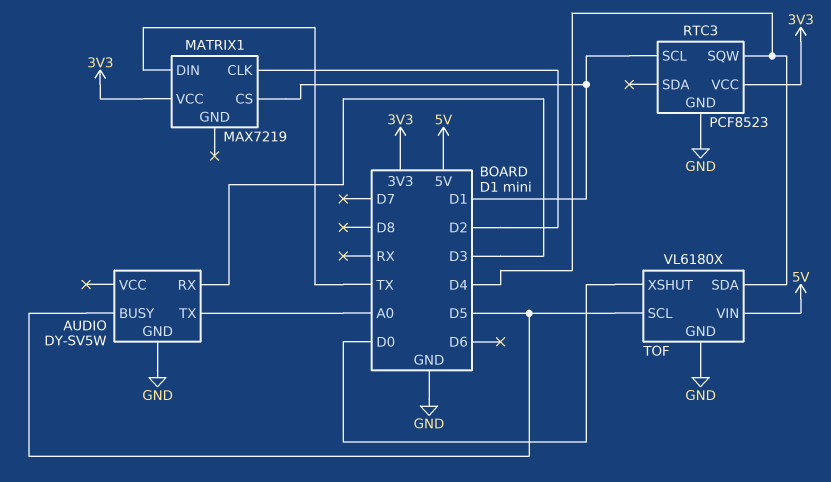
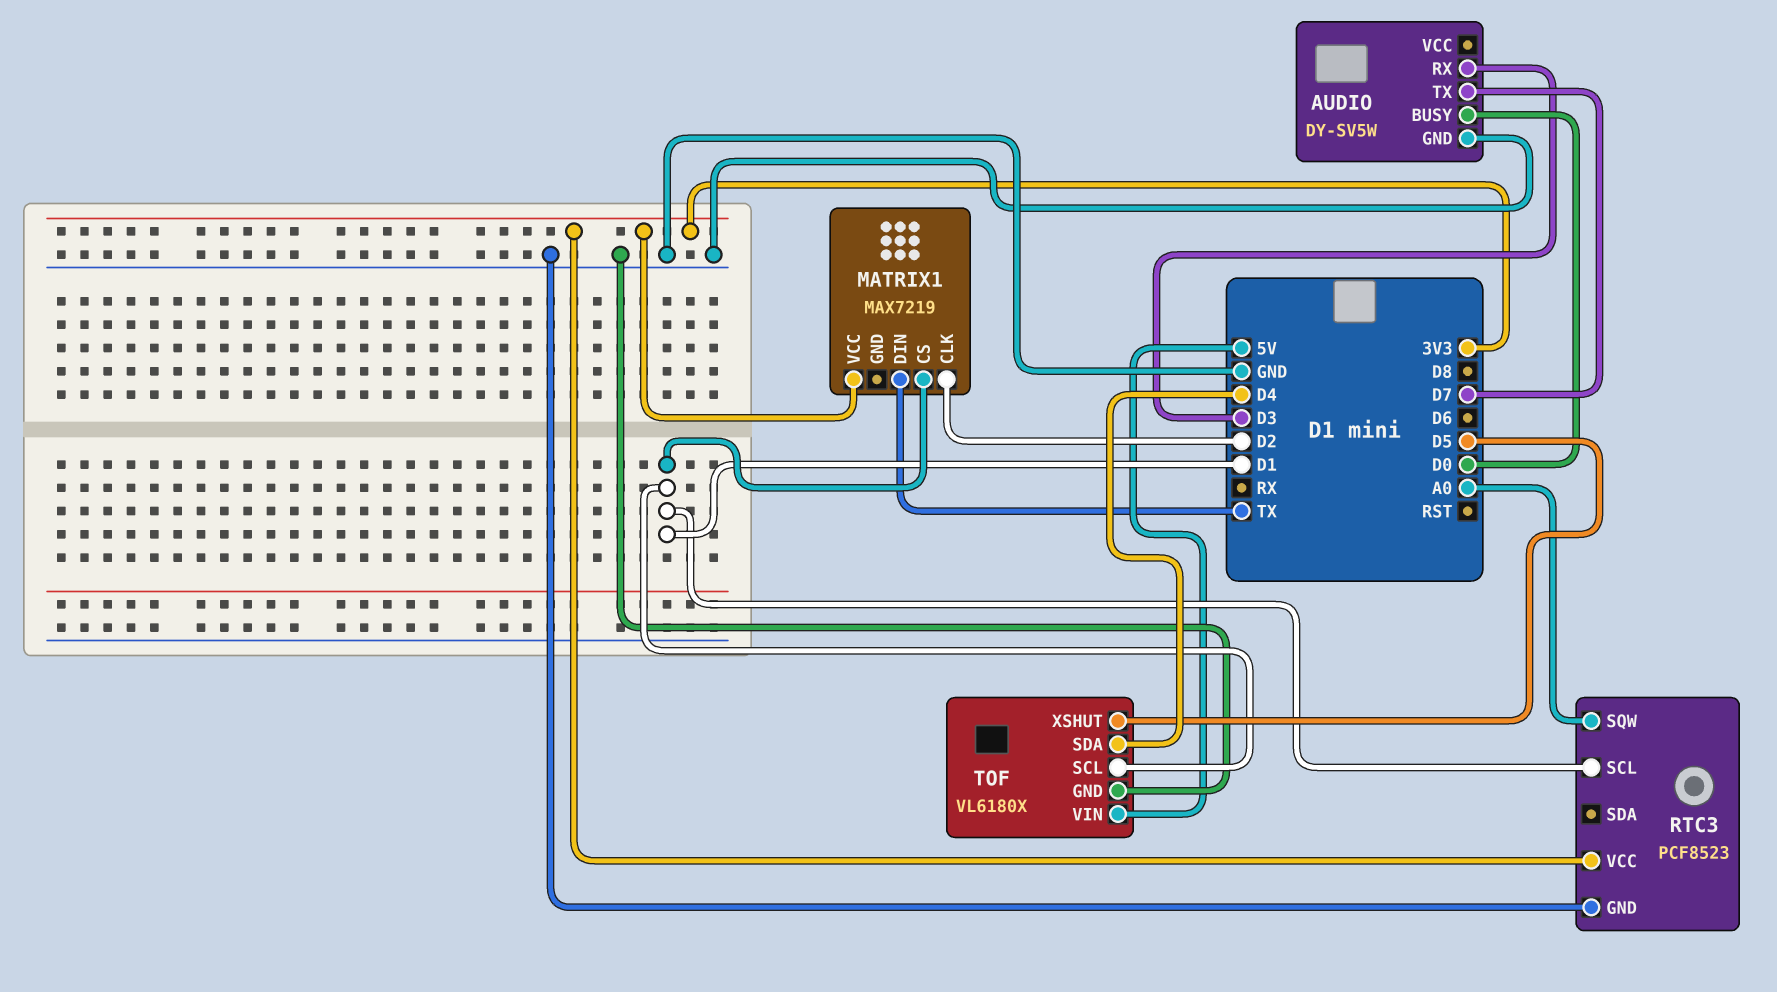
AUDIO pin BUSY: D5 -> D0
AUDIO pin TX: A0 -> D7
RTC3 pin SQW: D4 -> A0
TOF pin SCL: D5 -> D1
TOF pin XSHUT: D0 -> D5

